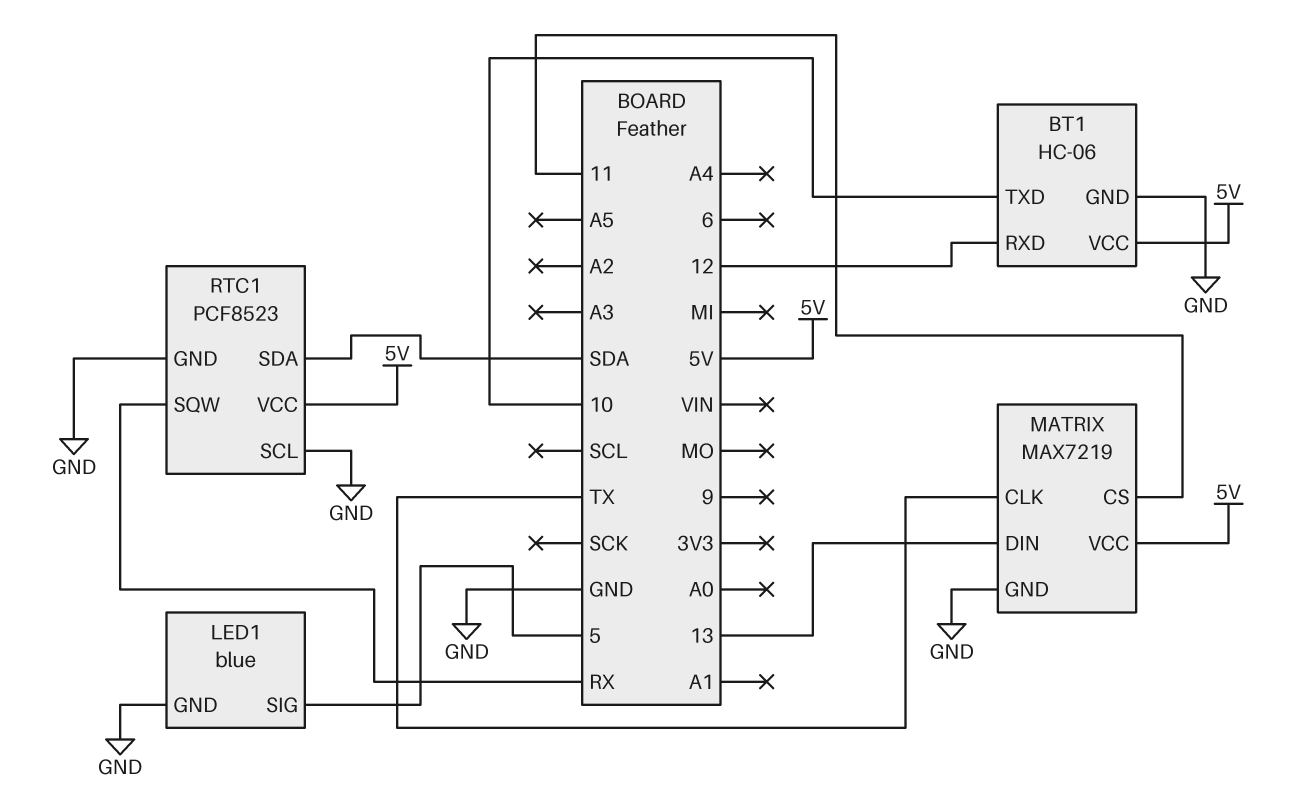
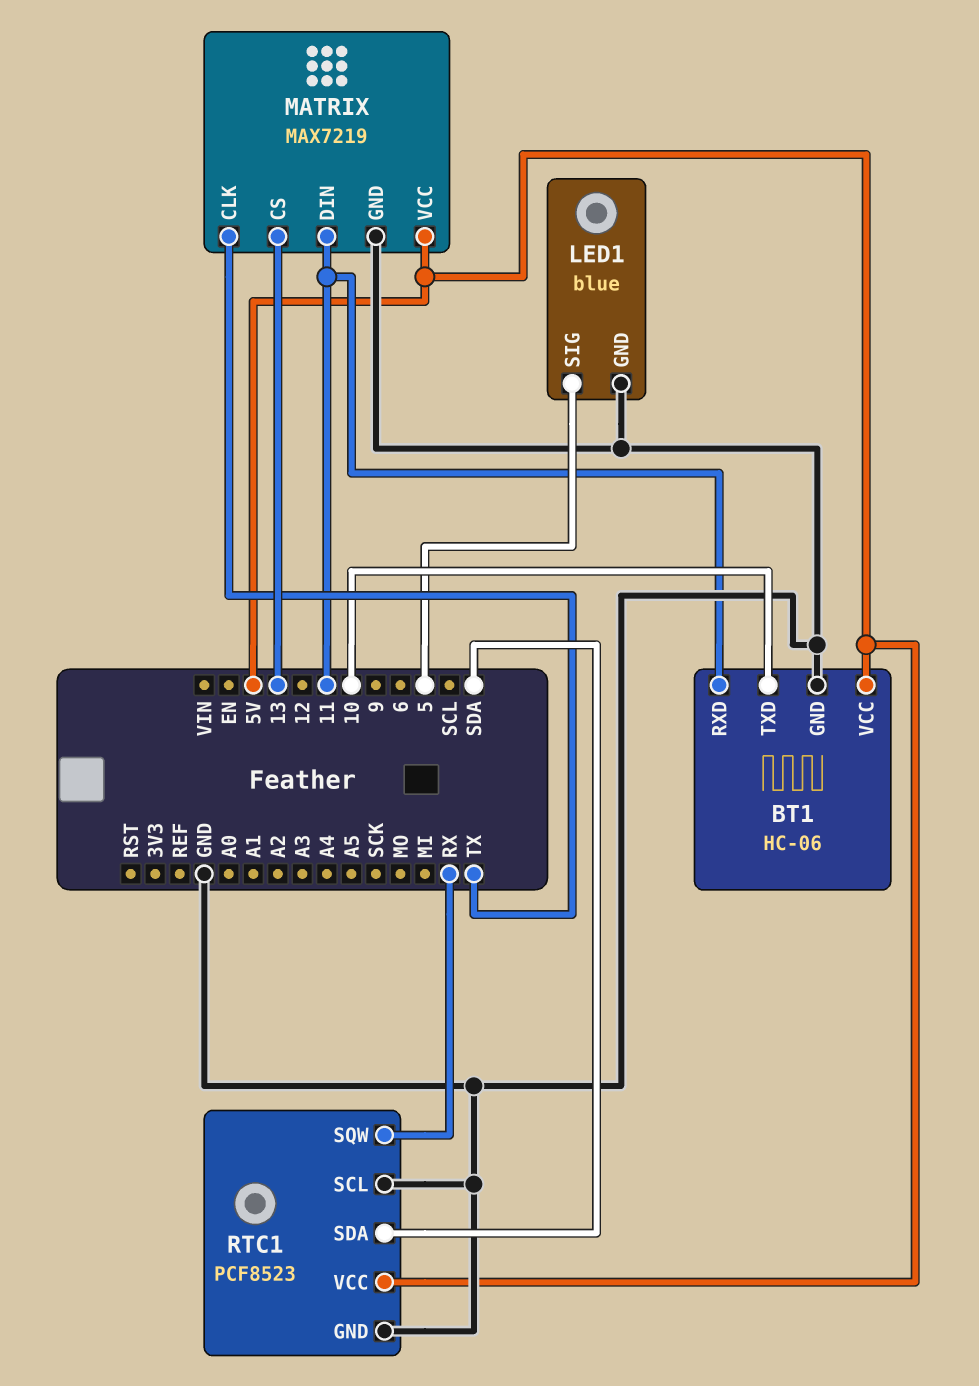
BT1 pin RXD: 12 -> 11
MATRIX pin CS: 11 -> 13
MATRIX pin DIN: 13 -> 11

